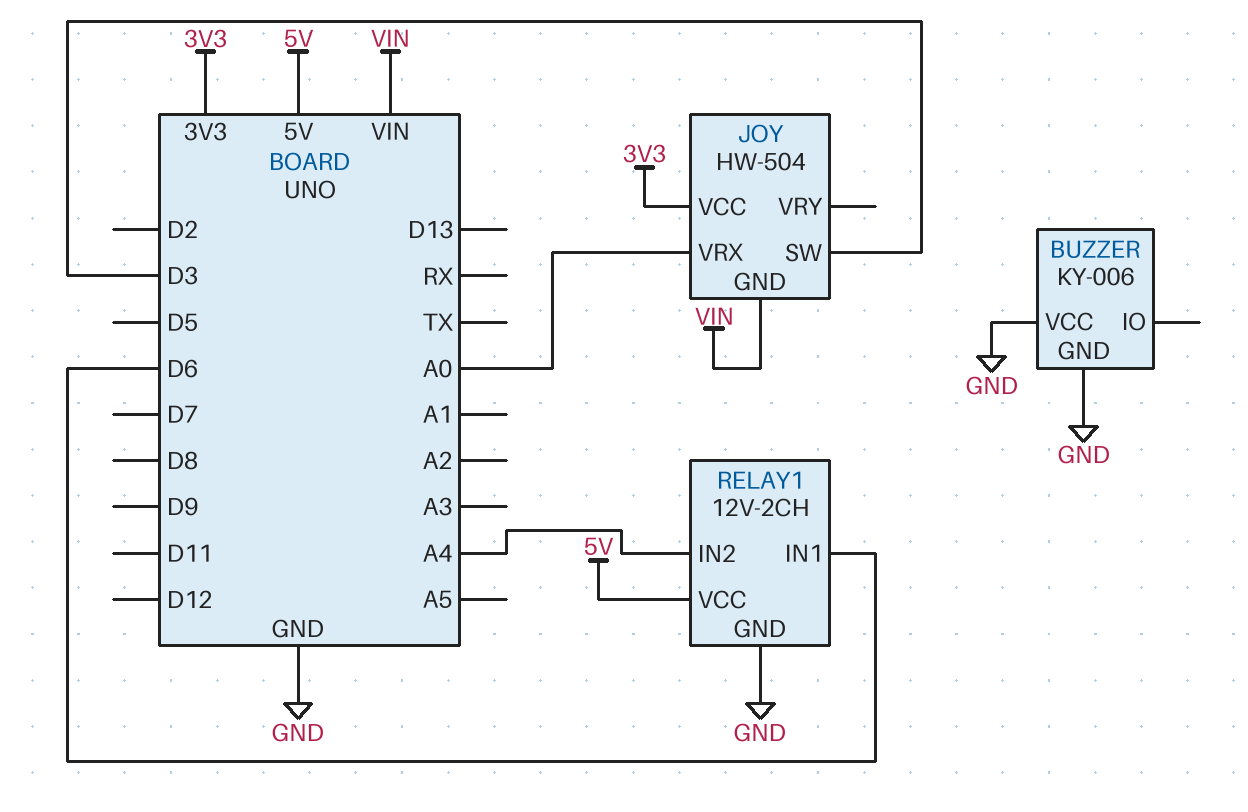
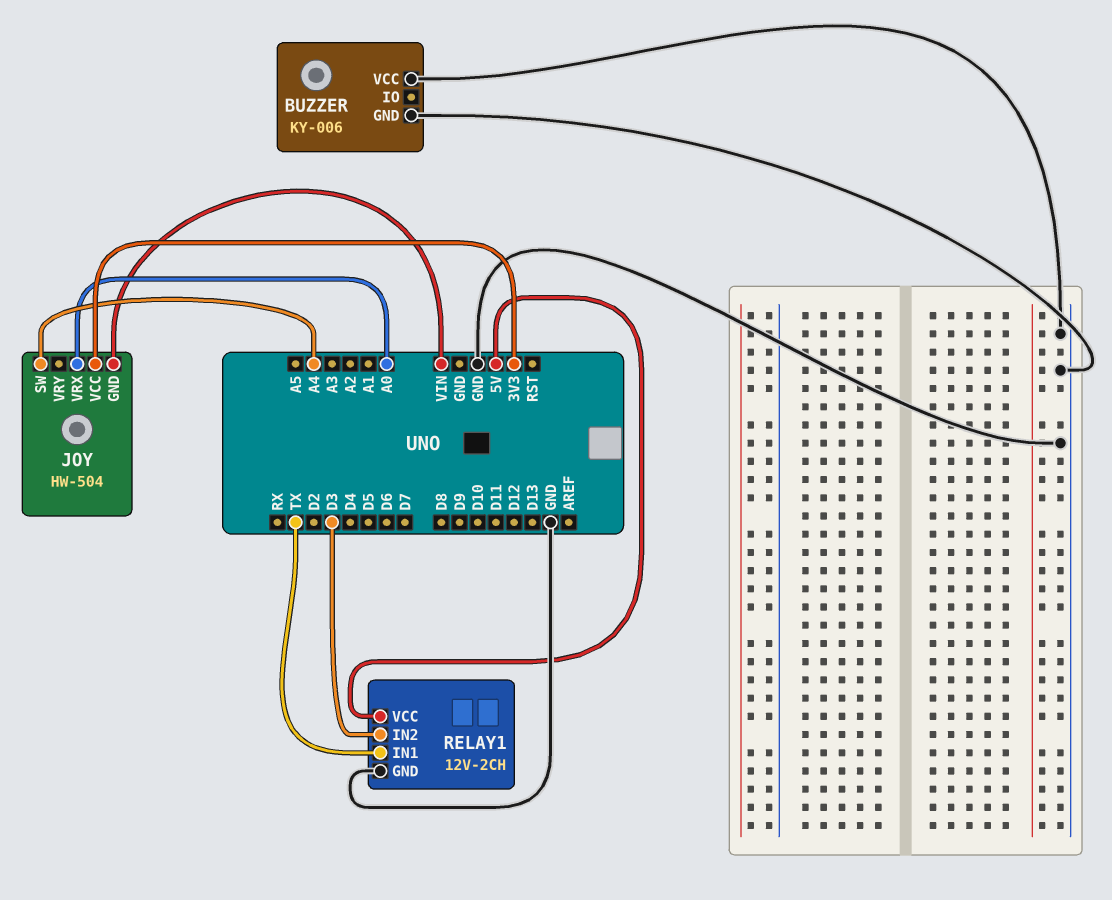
JOY pin SW: D3 -> A4
RELAY1 pin IN1: D6 -> TX
RELAY1 pin IN2: A4 -> D3

